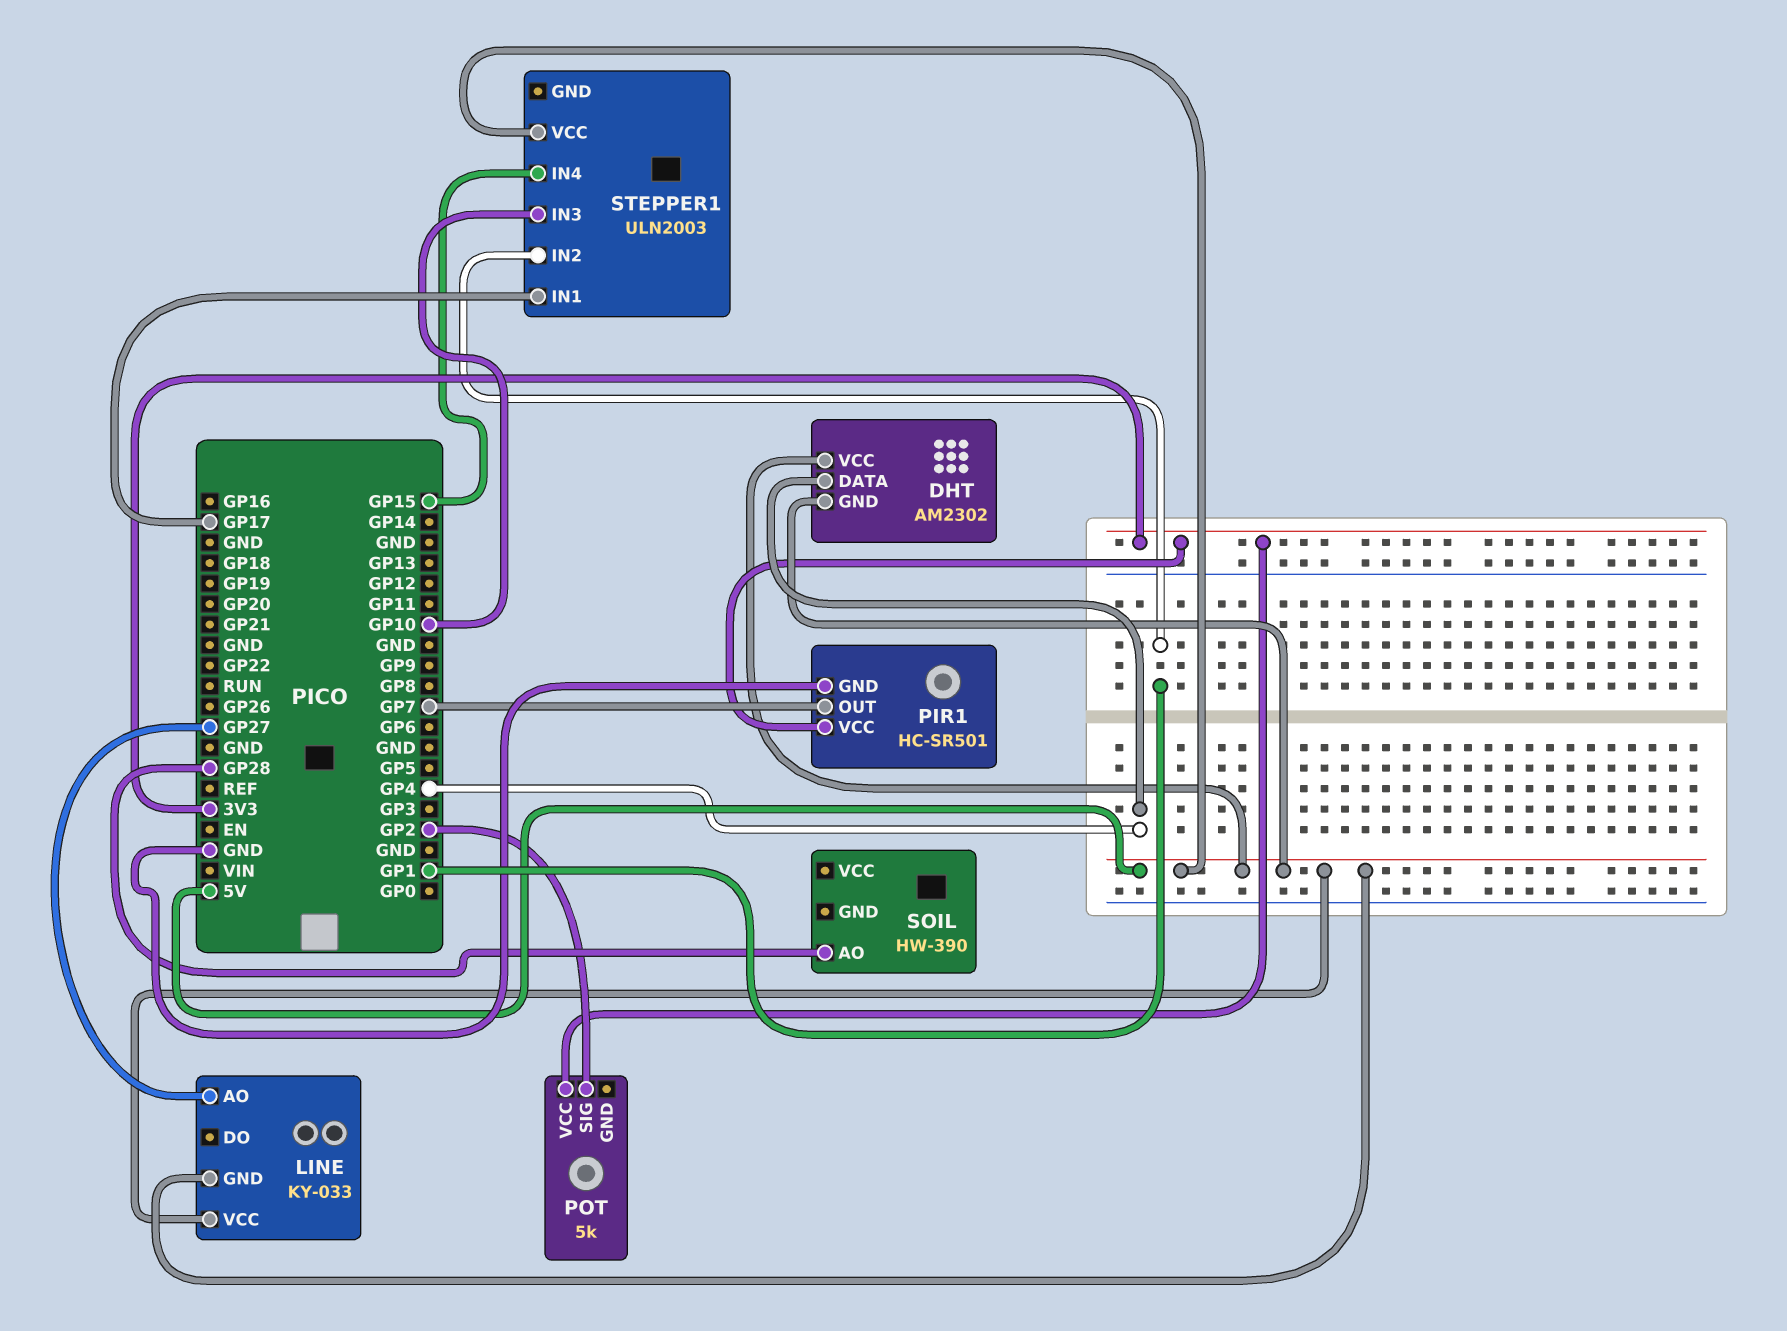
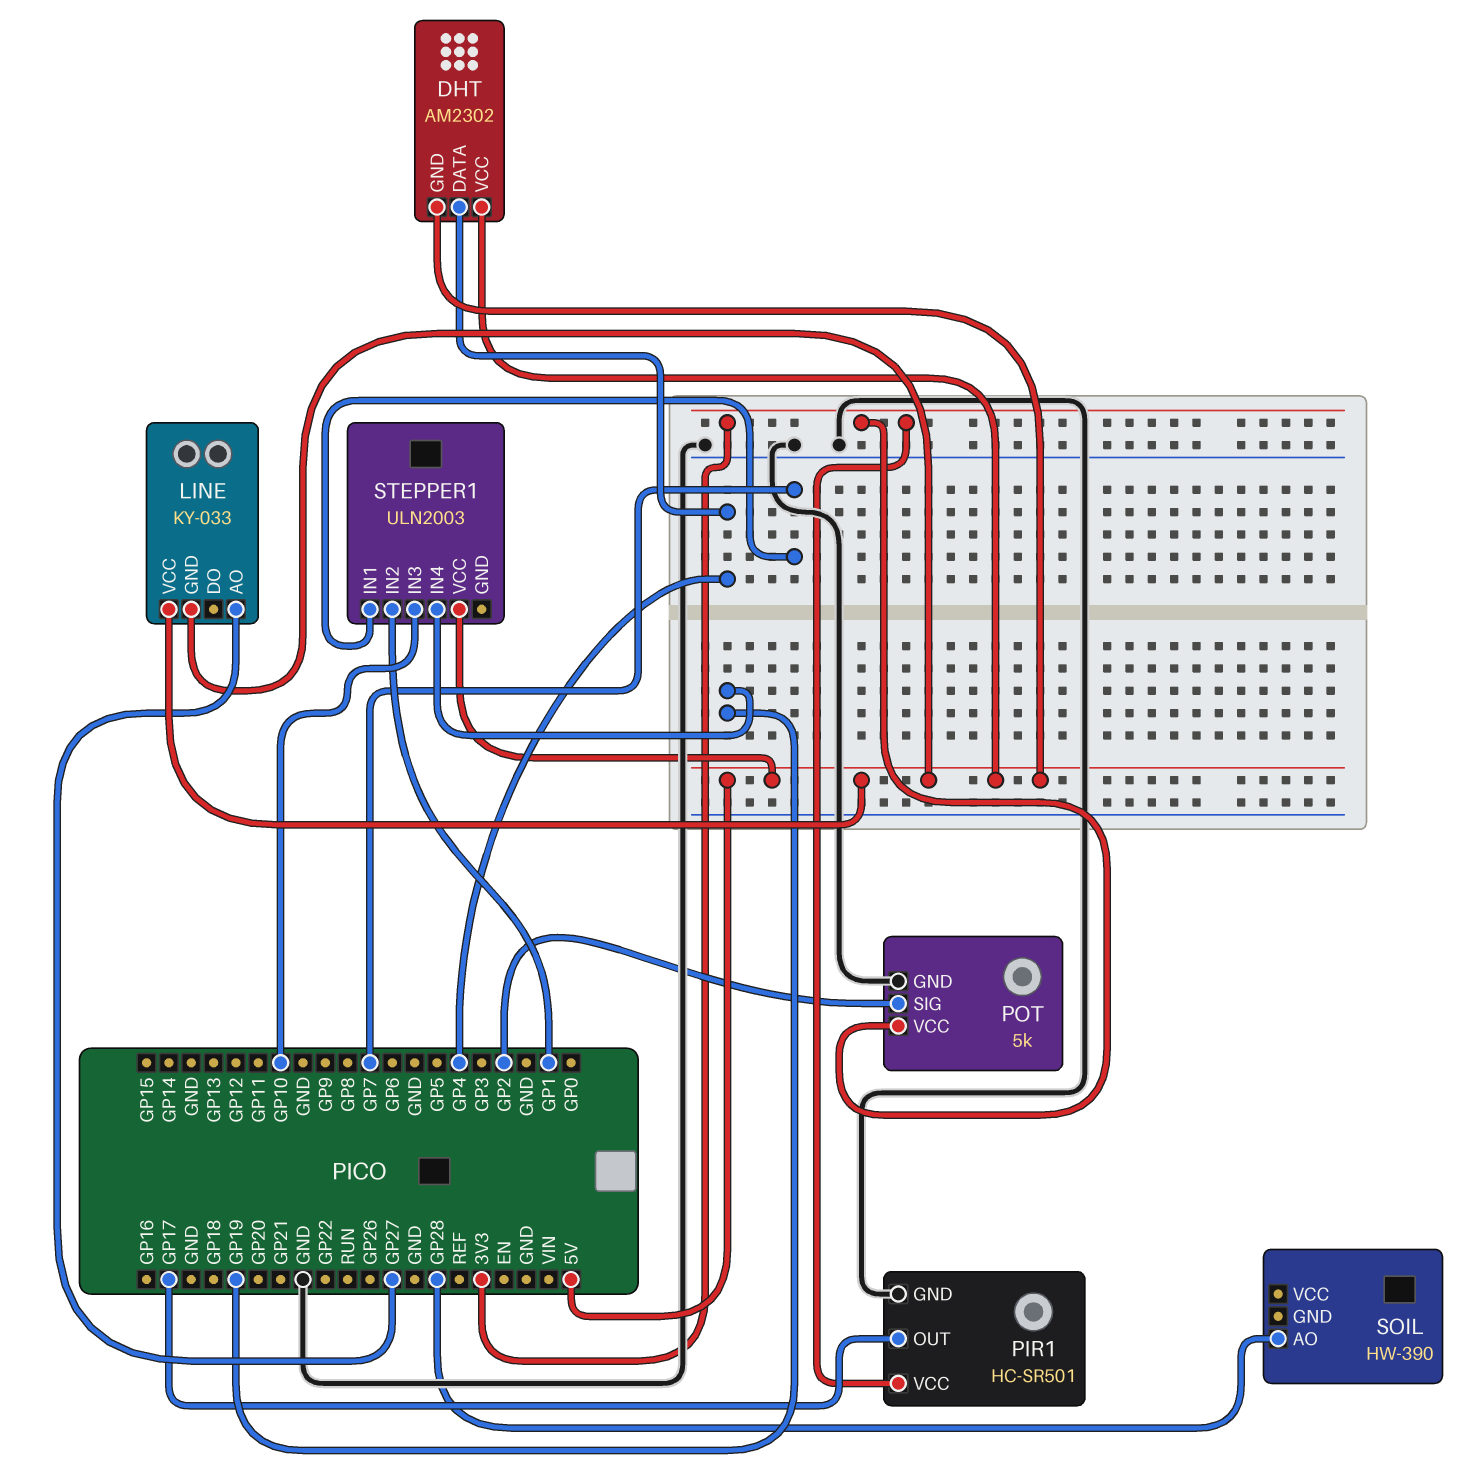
PIR1 pin OUT: GP7 -> GP17
POT pin GND: none -> GND
STEPPER1 pin IN1: GP17 -> GP7
STEPPER1 pin IN4: GP15 -> GP19

